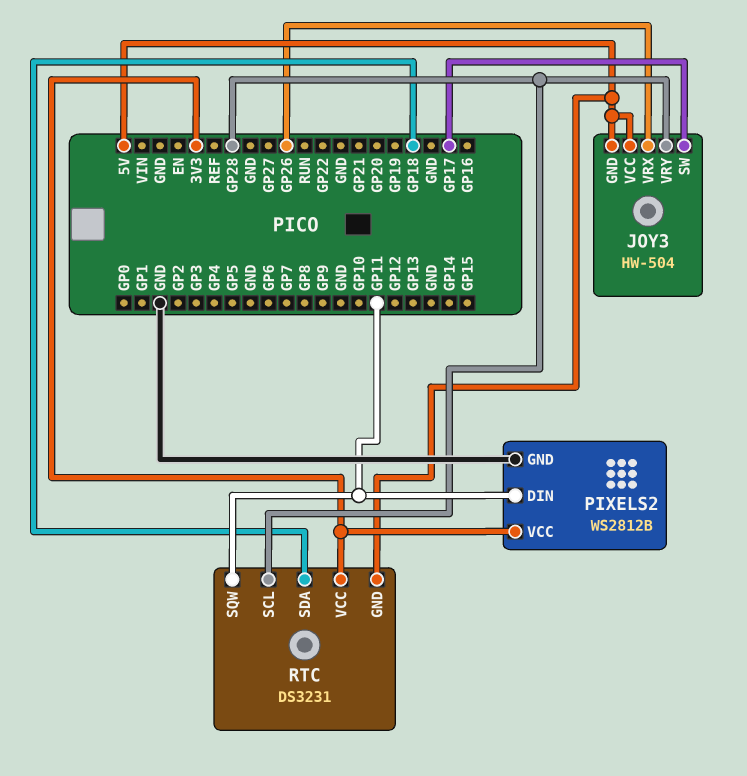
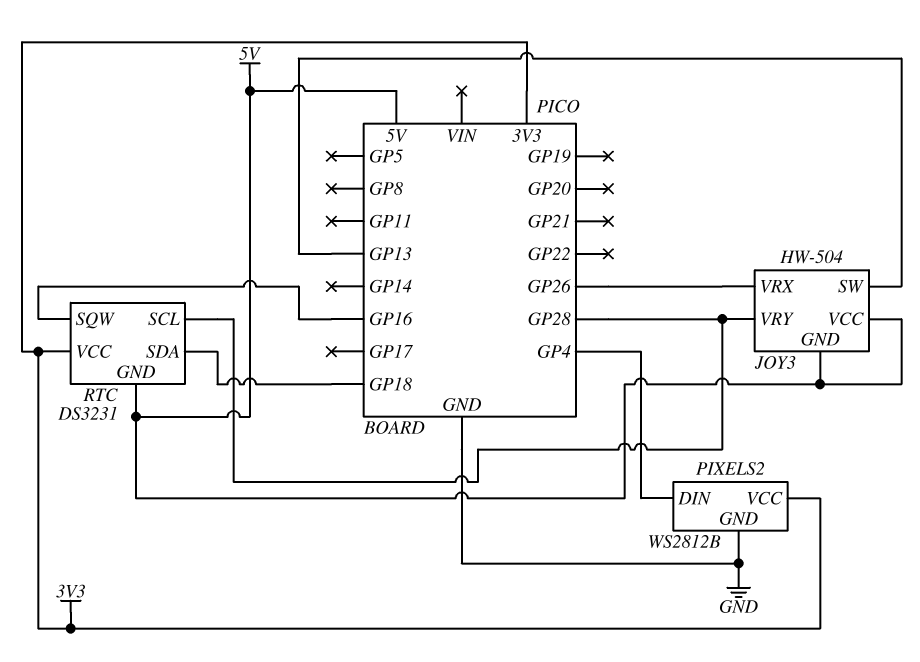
JOY3 pin SW: GP17 -> GP13
PIXELS2 pin DIN: GP11 -> GP4
RTC pin SQW: GP11 -> GP16

